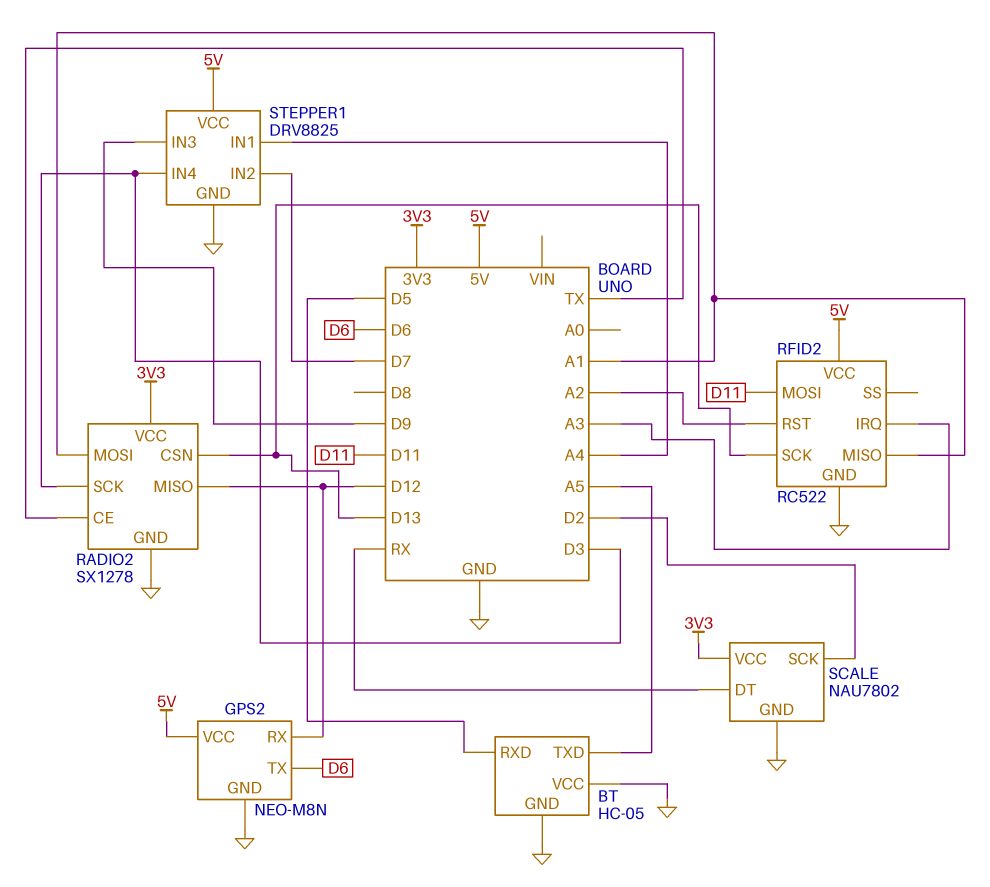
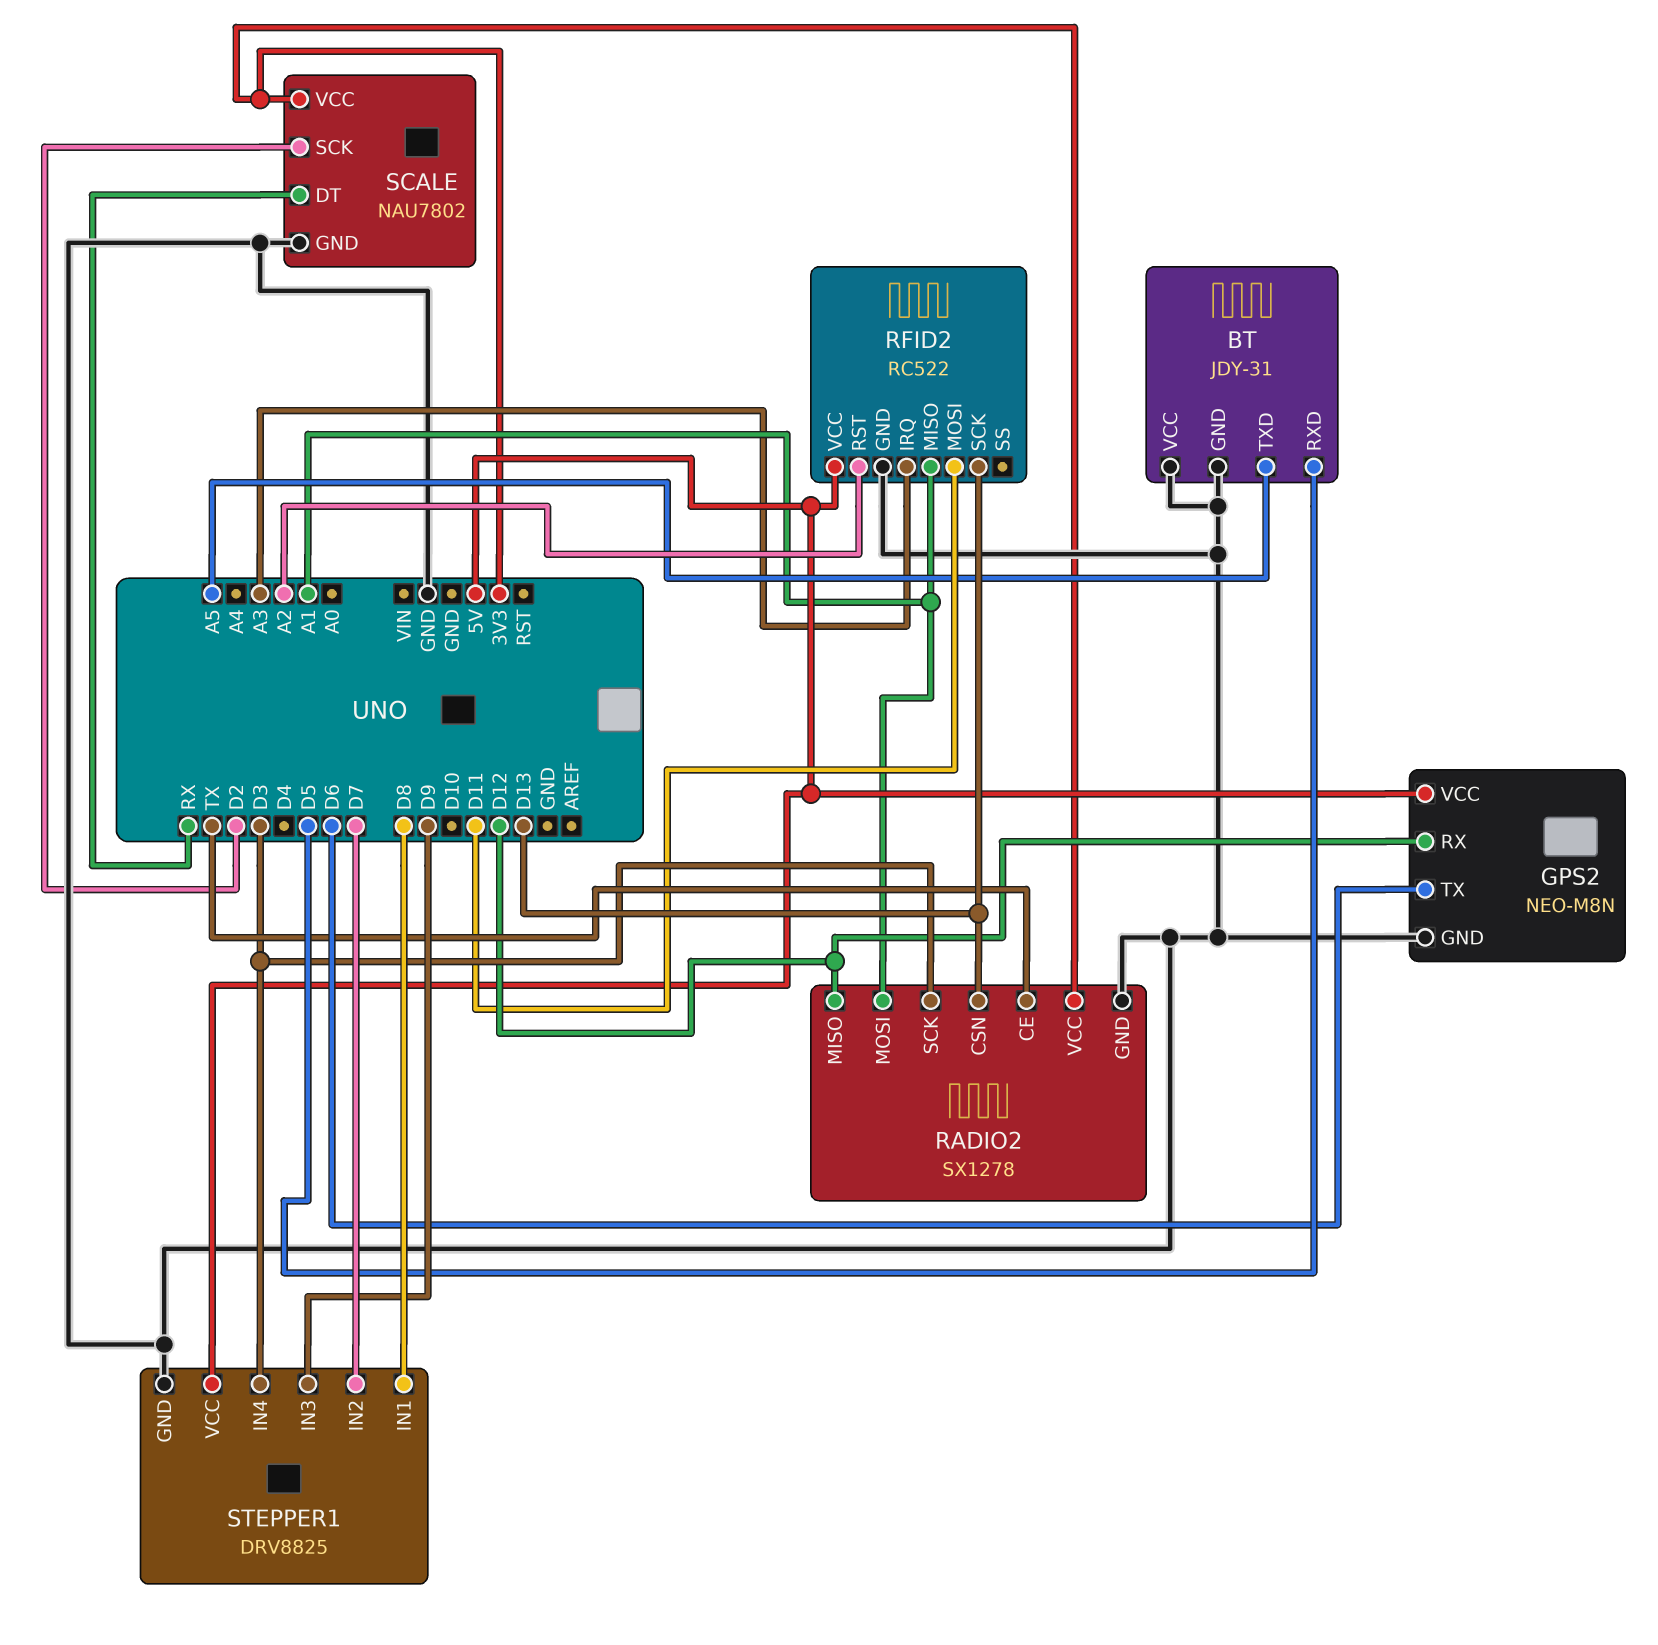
BT: HC-05 -> JDY-31
STEPPER1 pin IN1: A4 -> D8

